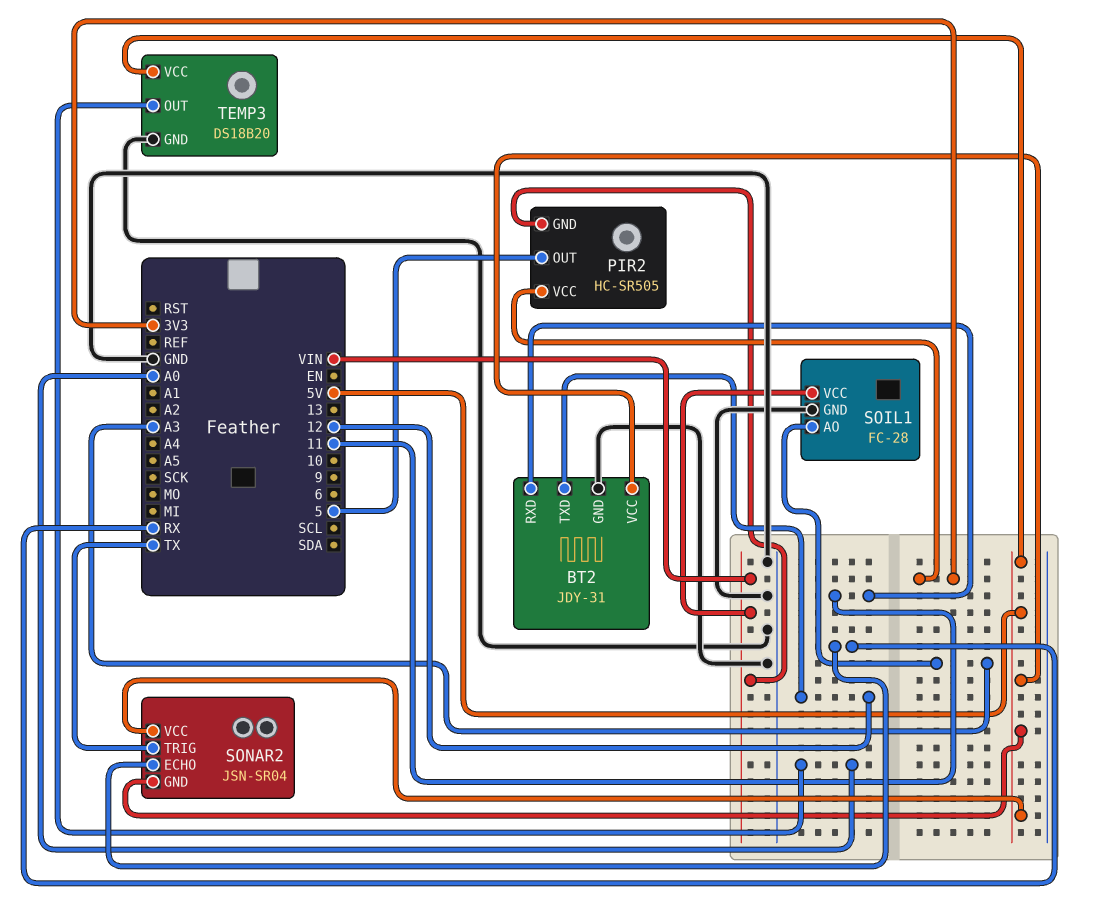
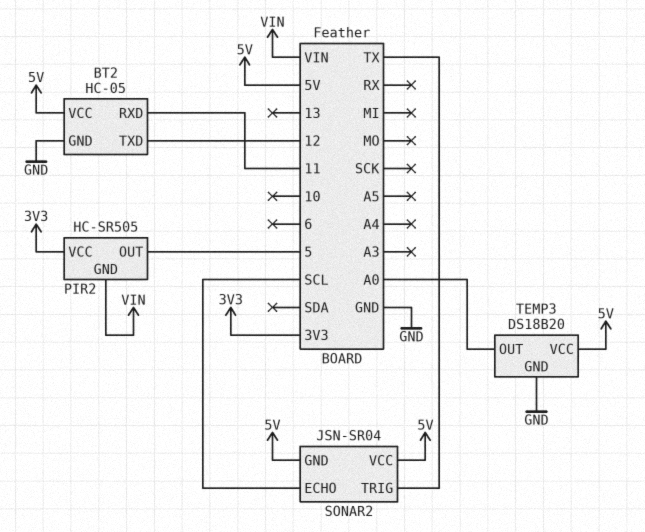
BT2: JDY-31 -> HC-05
SOIL1: FC-28 -> none
SOIL1 pin AO: A3 -> none
SOIL1 pin GND: GND -> none
SOIL1 pin VCC: VIN -> none
SONAR2 pin ECHO: RX -> SCL

